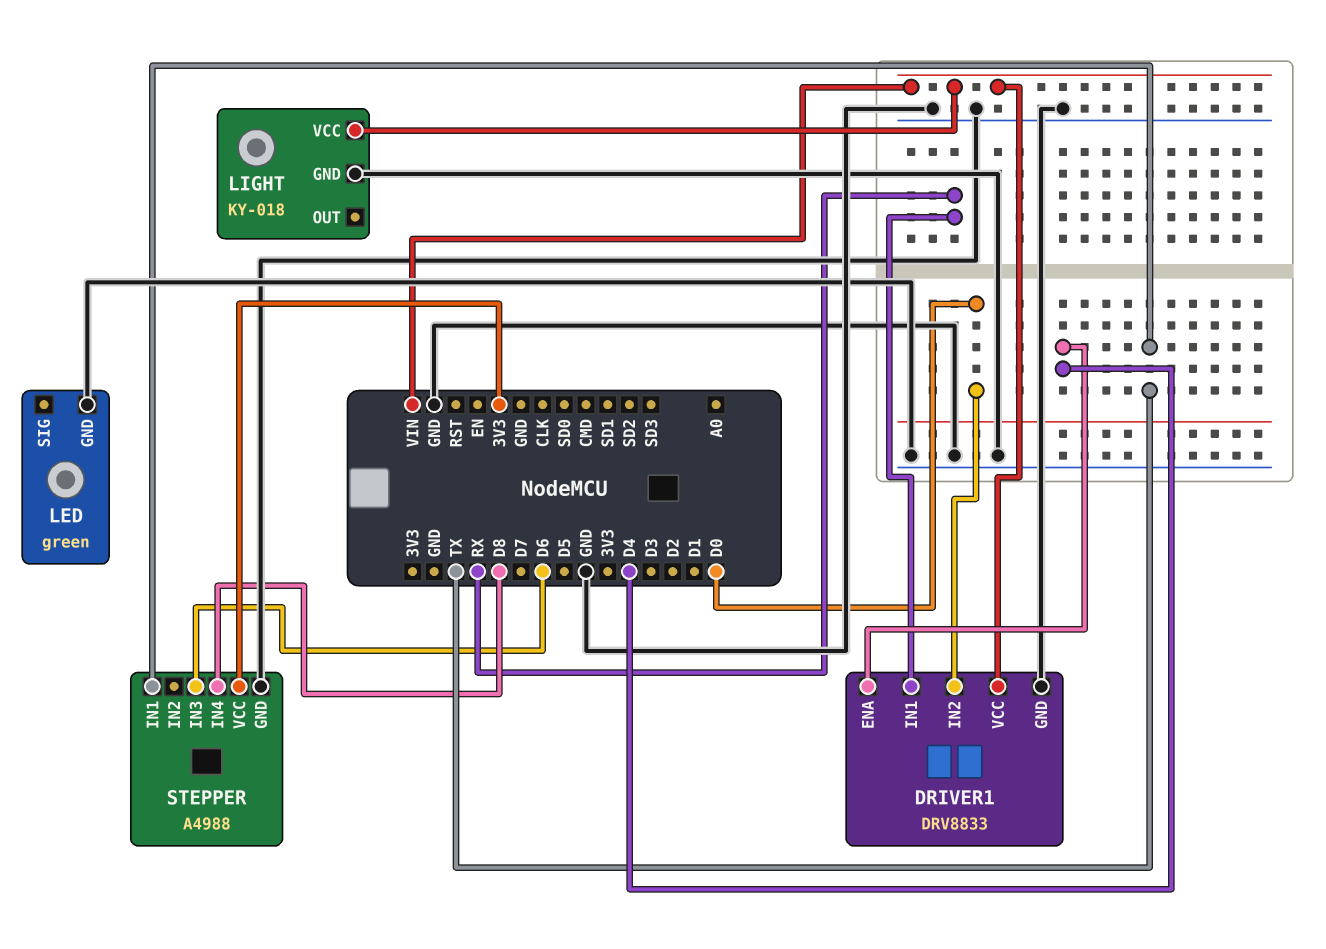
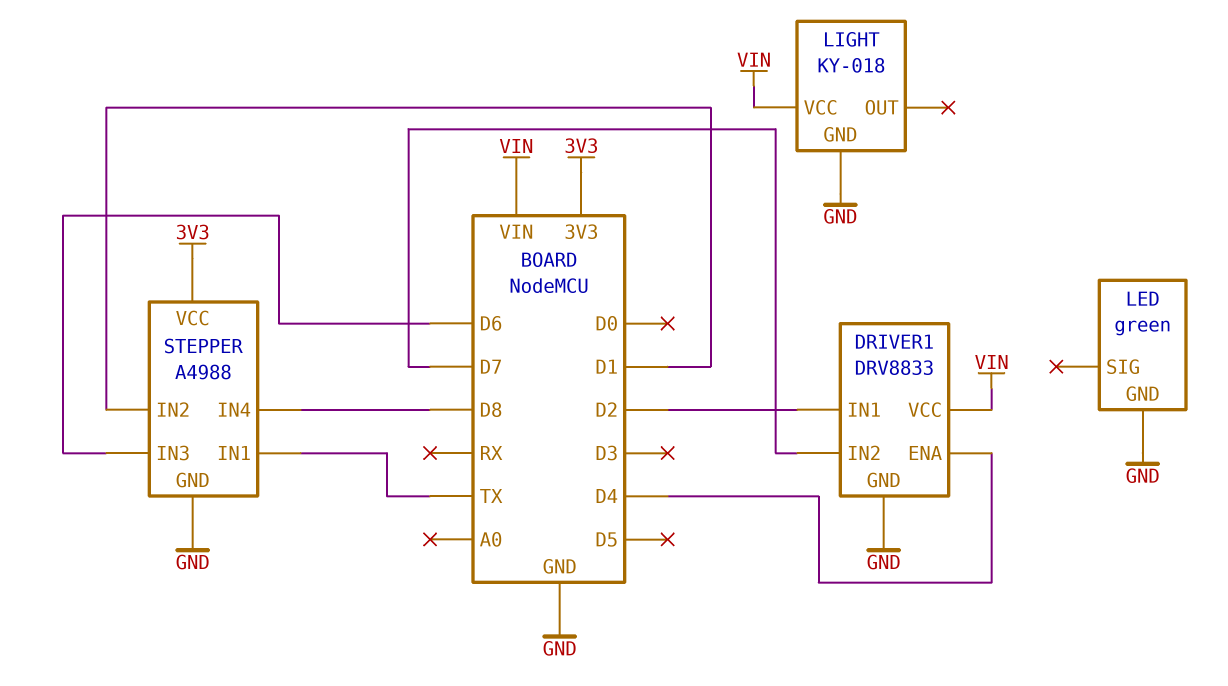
DRIVER1 pin IN1: RX -> D2
DRIVER1 pin IN2: D0 -> D7
STEPPER pin IN2: none -> D1

